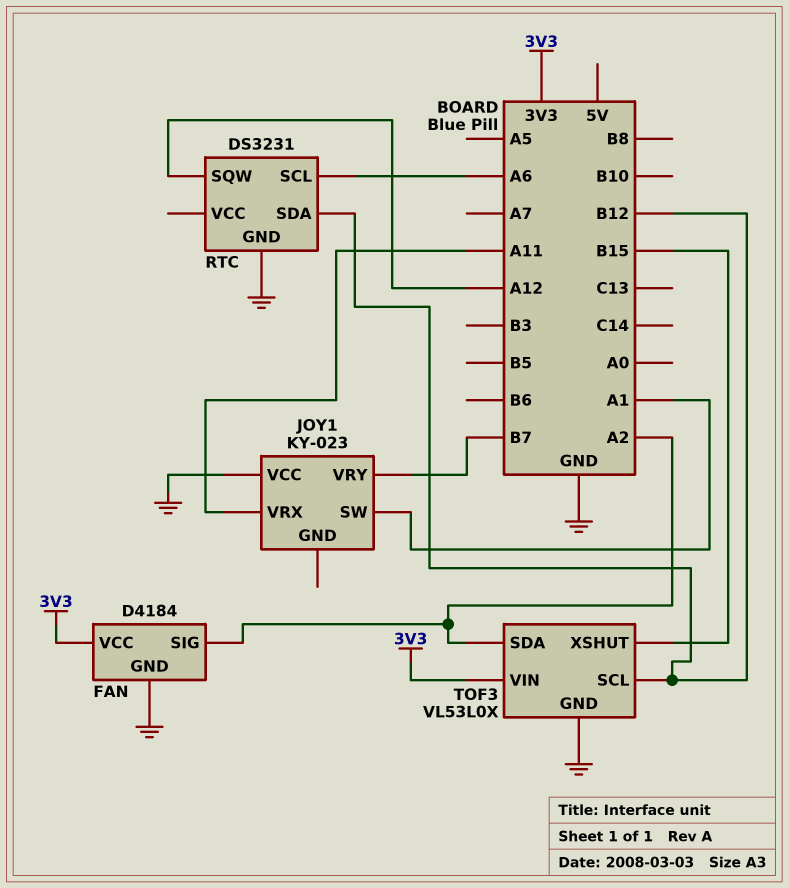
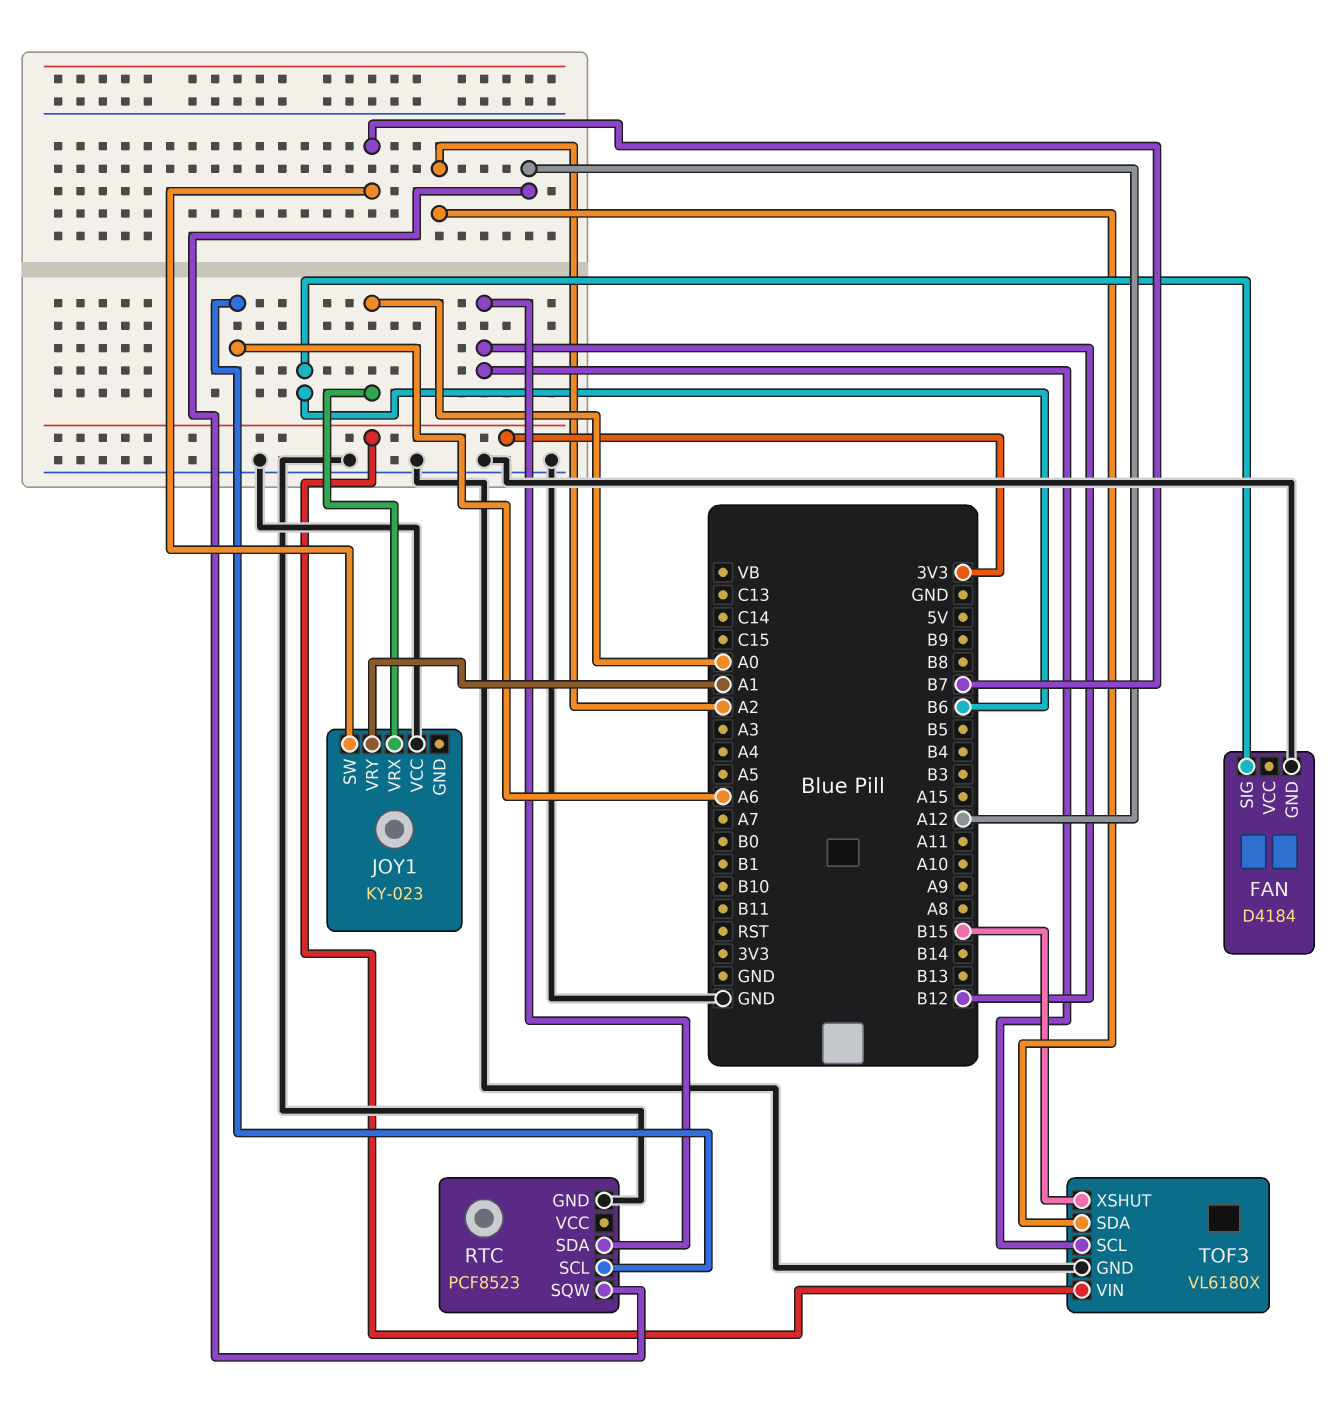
FAN pin SIG: A2 -> B6
FAN pin VCC: 3V3 -> none
JOY1 pin SW: A1 -> B7
JOY1 pin VRX: A11 -> A0
JOY1 pin VRY: B7 -> A1
RTC: DS3231 -> PCF8523
TOF3: VL53L0X -> VL6180X

